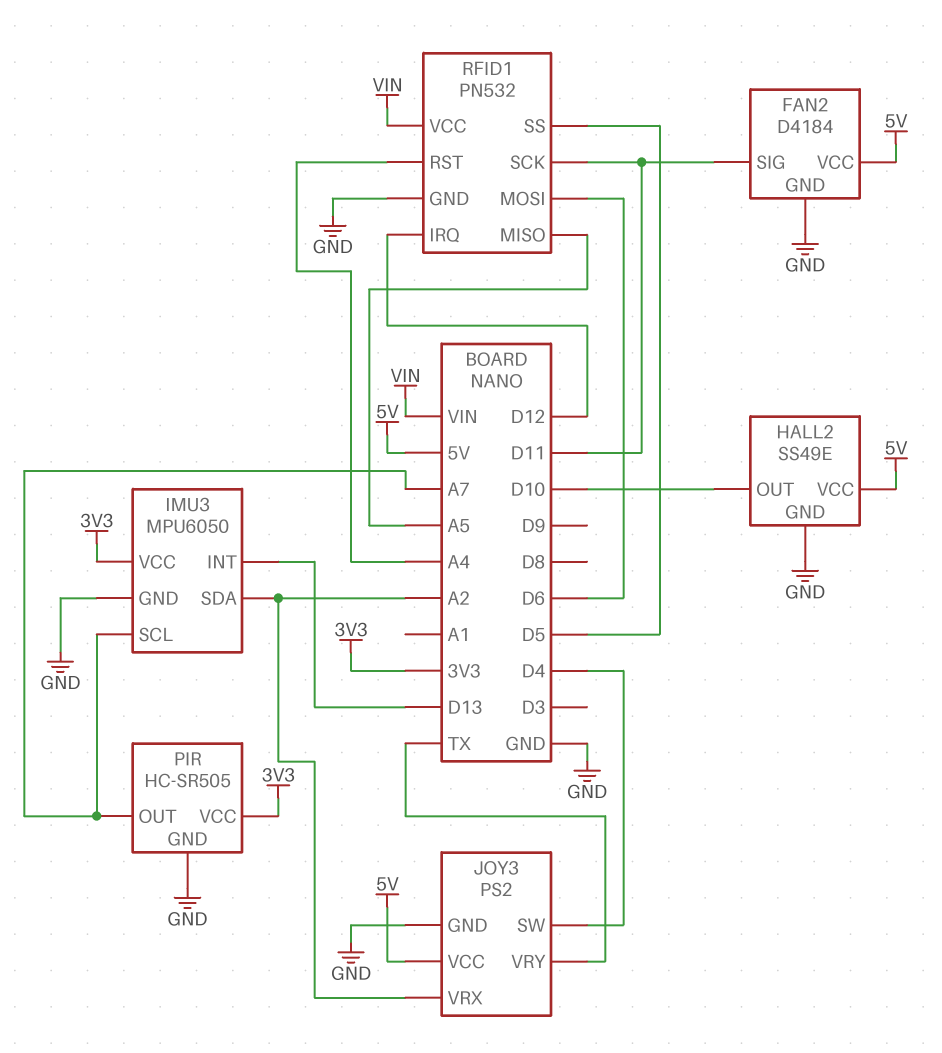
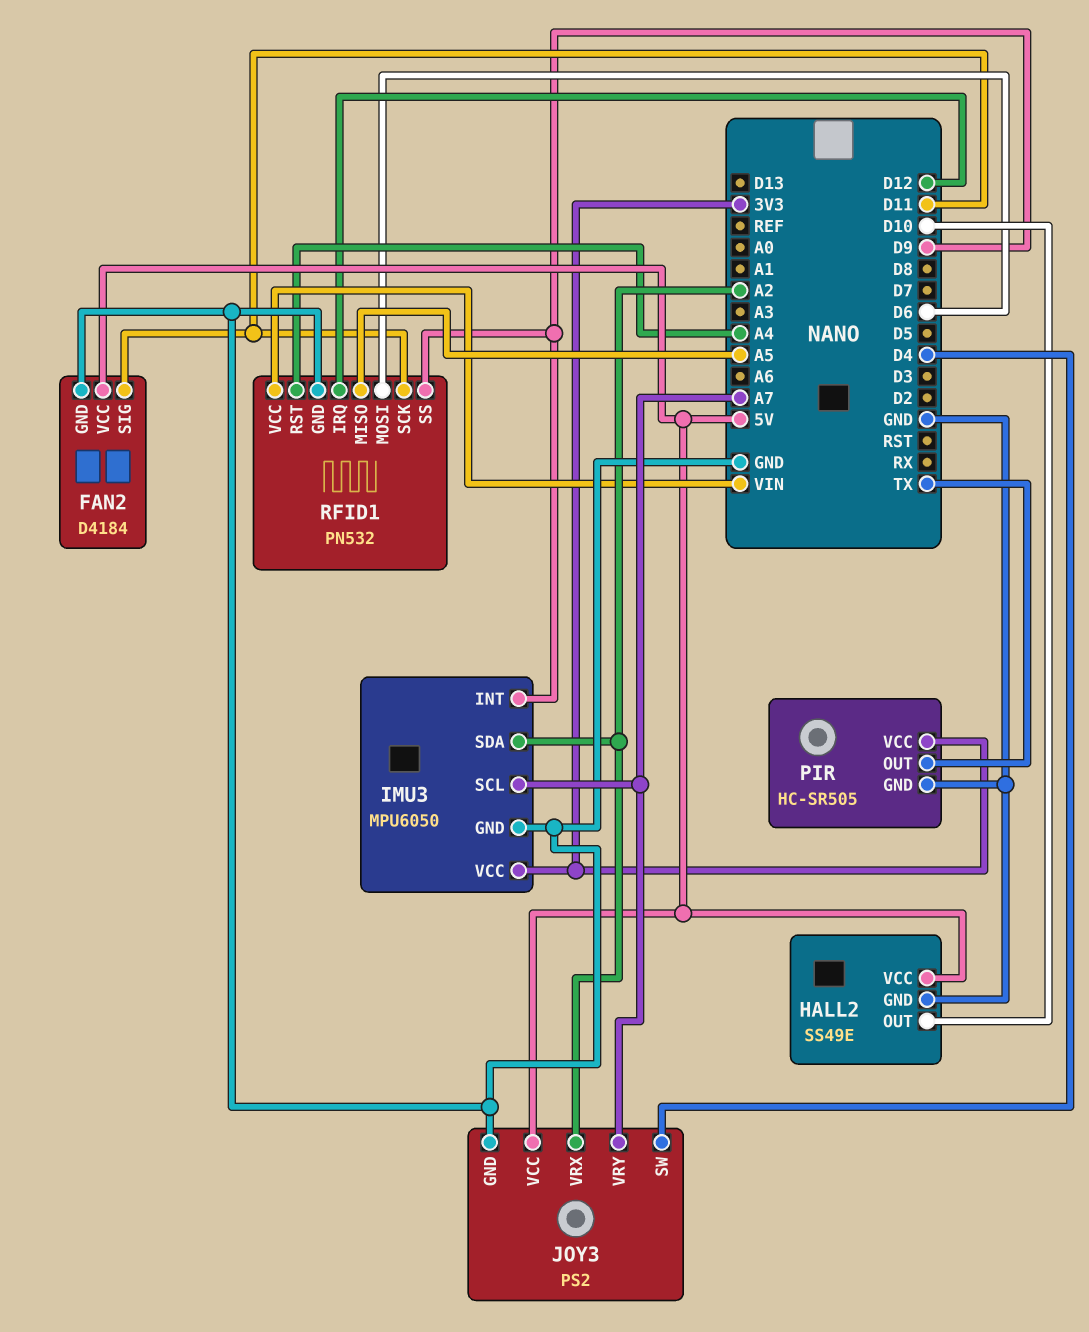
IMU3 pin INT: D13 -> D9
JOY3 pin VRY: TX -> A7
PIR pin OUT: A7 -> TX
RFID1 pin SS: D5 -> D9

